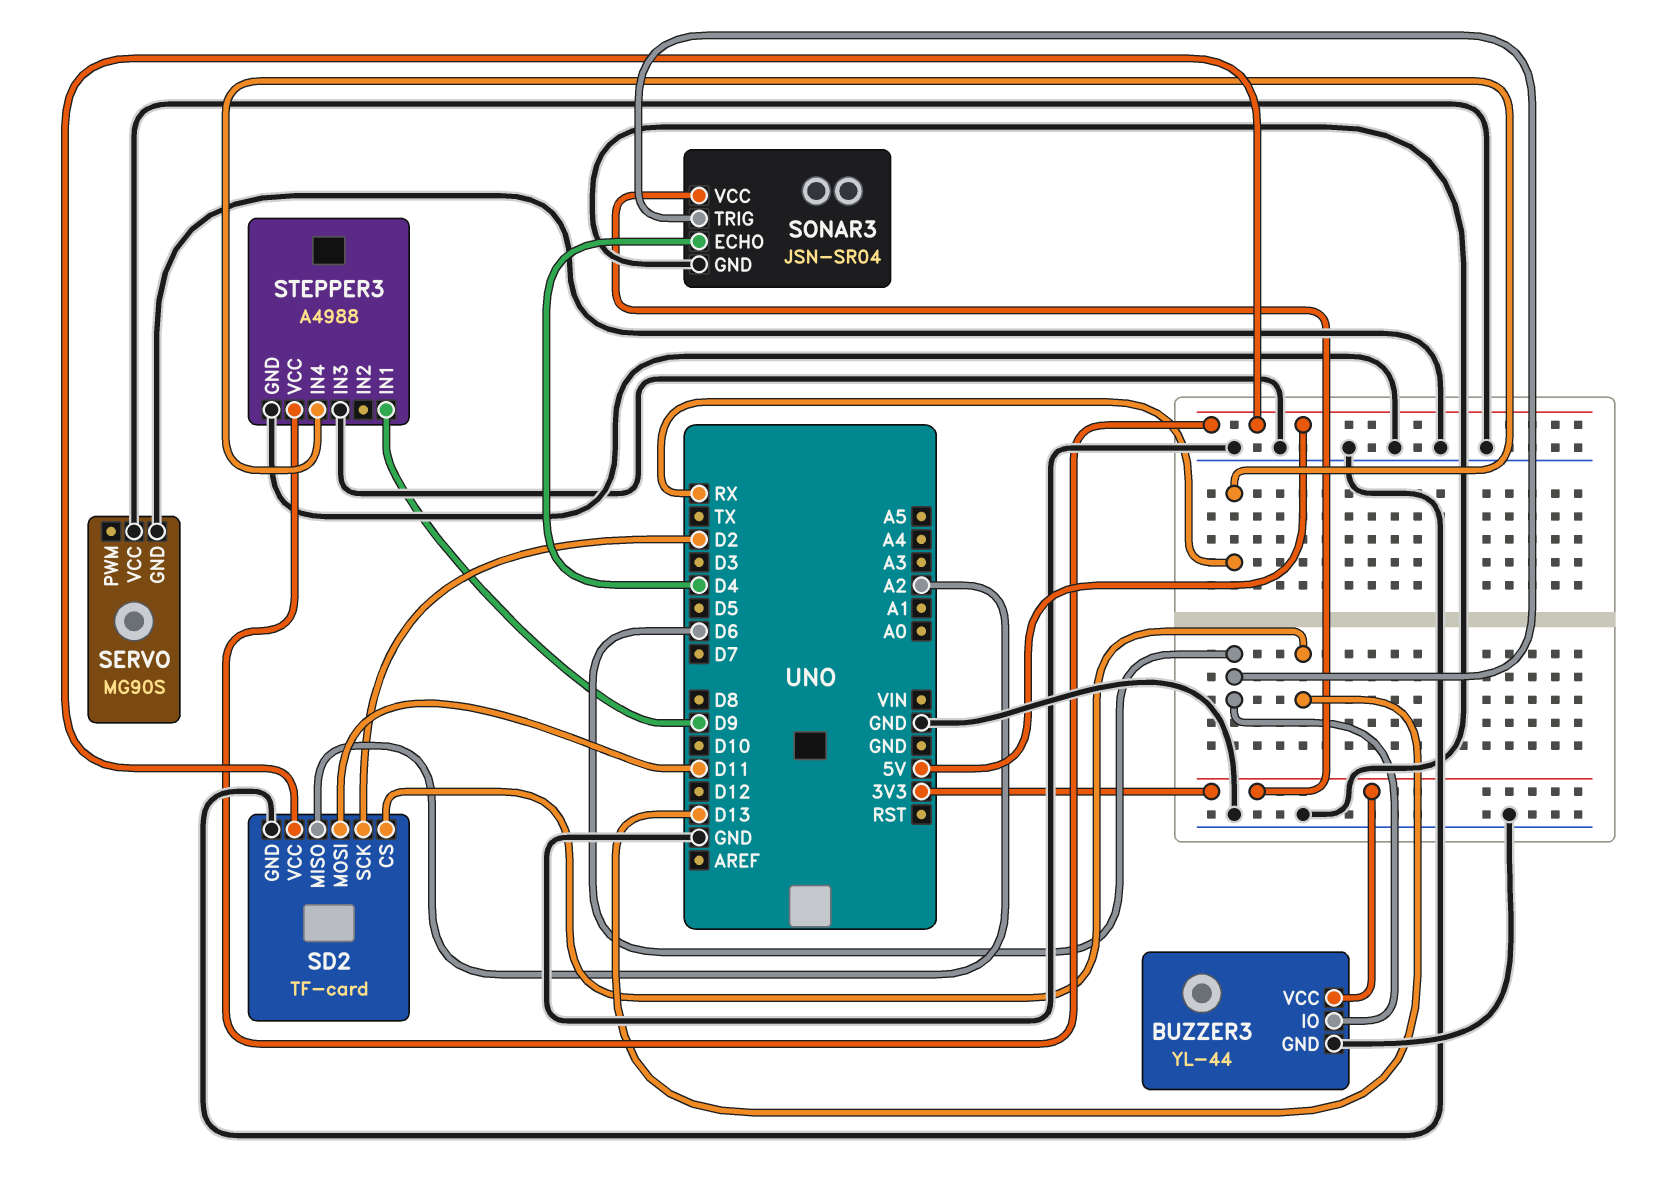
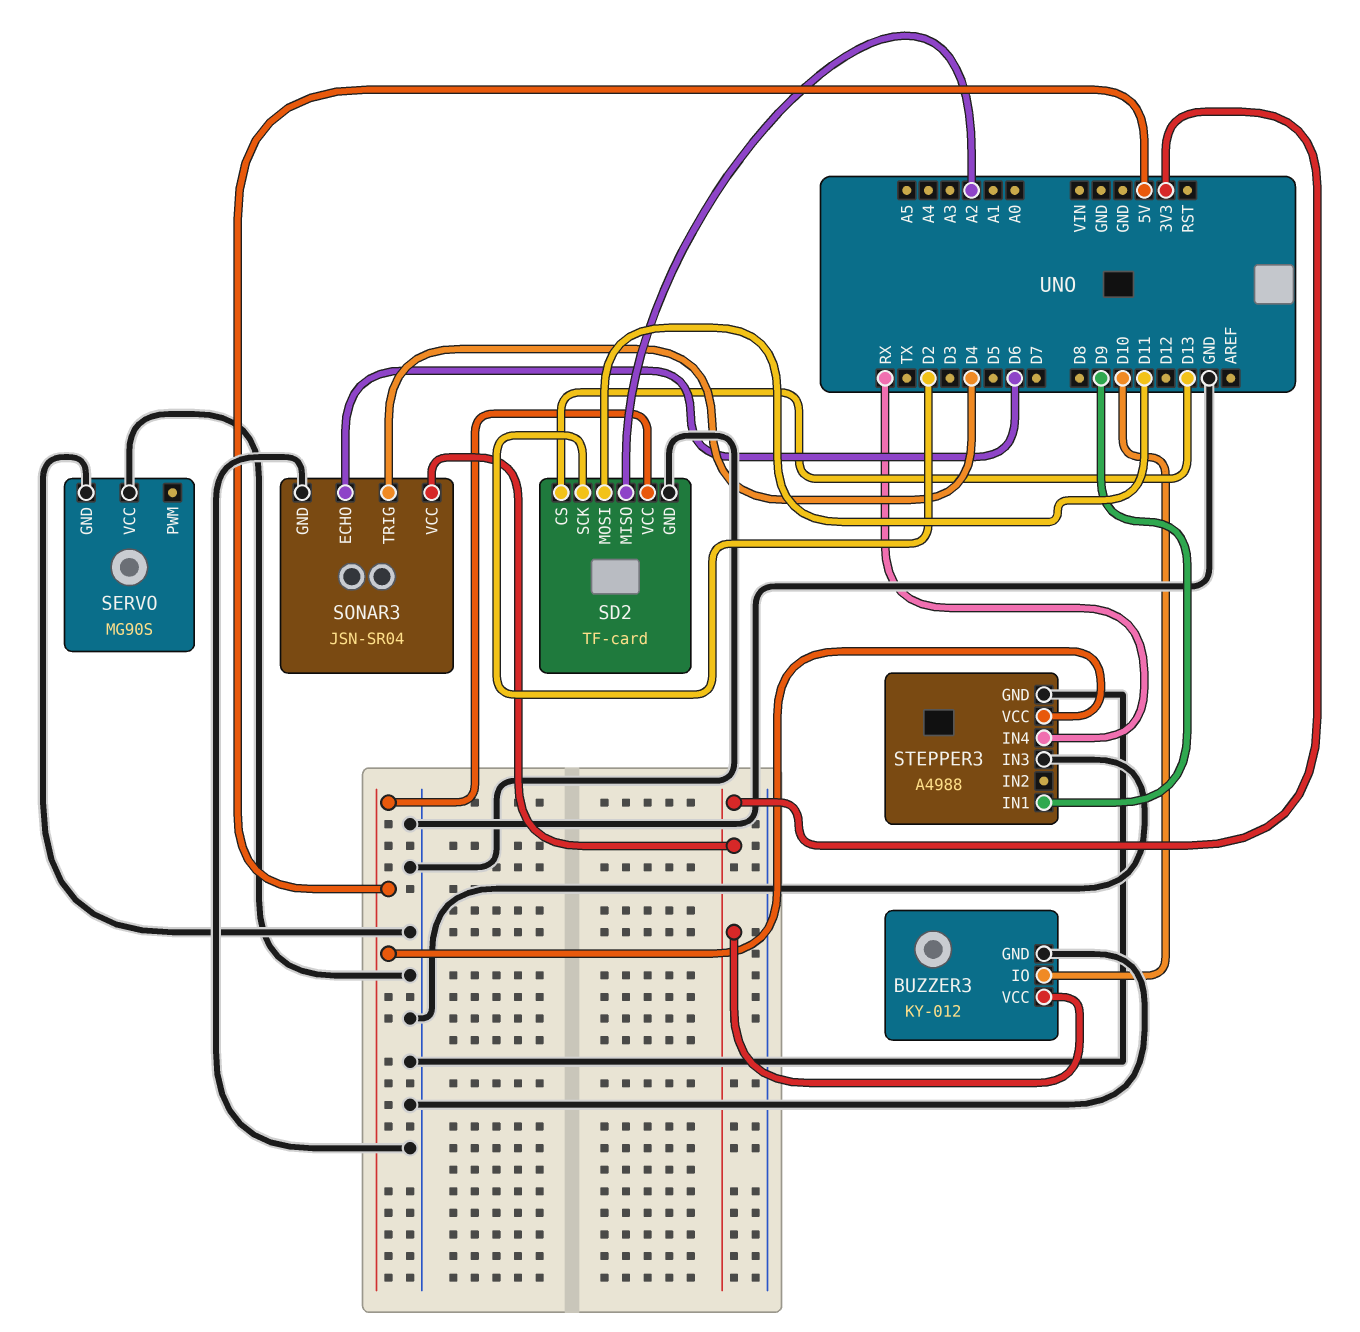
BUZZER3: YL-44 -> KY-012
BUZZER3 pin IO: D6 -> D10
SONAR3 pin ECHO: D4 -> D6
SONAR3 pin TRIG: D6 -> D4

